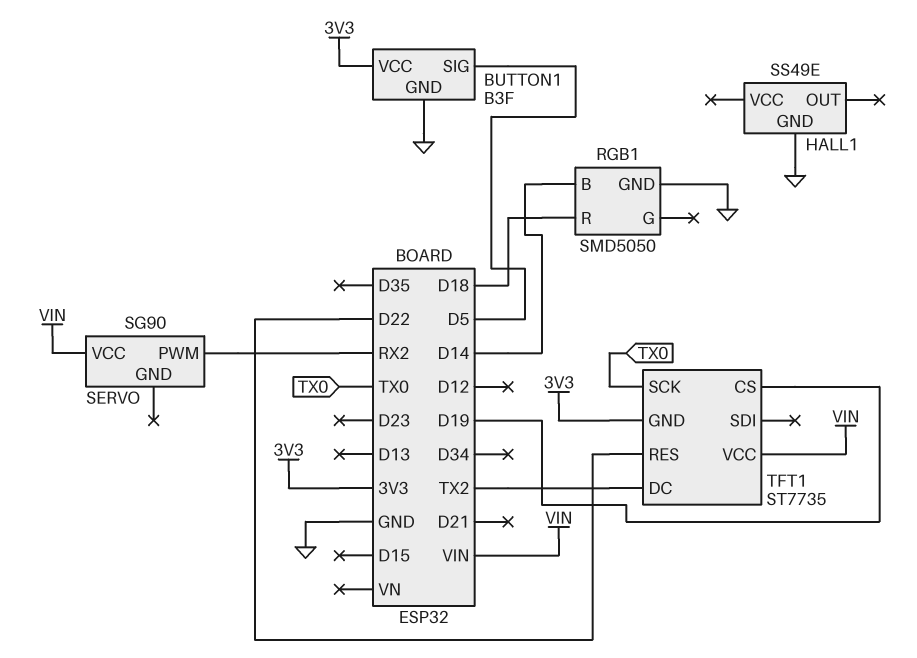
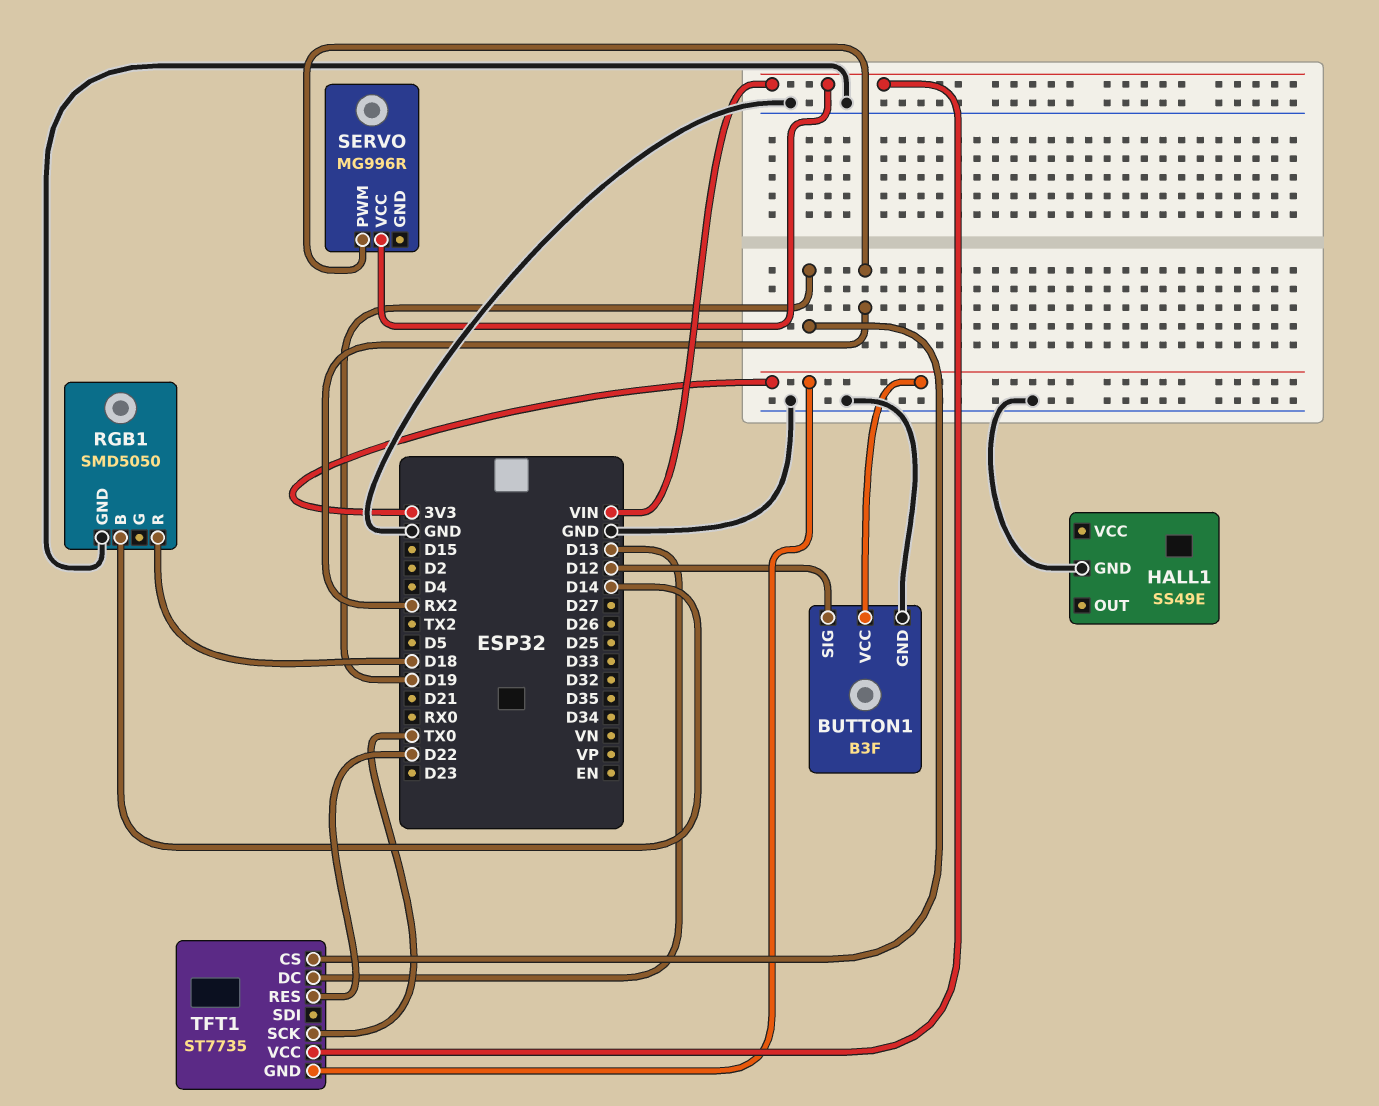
BUTTON1 pin SIG: D5 -> D12
SERVO: SG90 -> MG996R
TFT1 pin DC: TX2 -> D13

